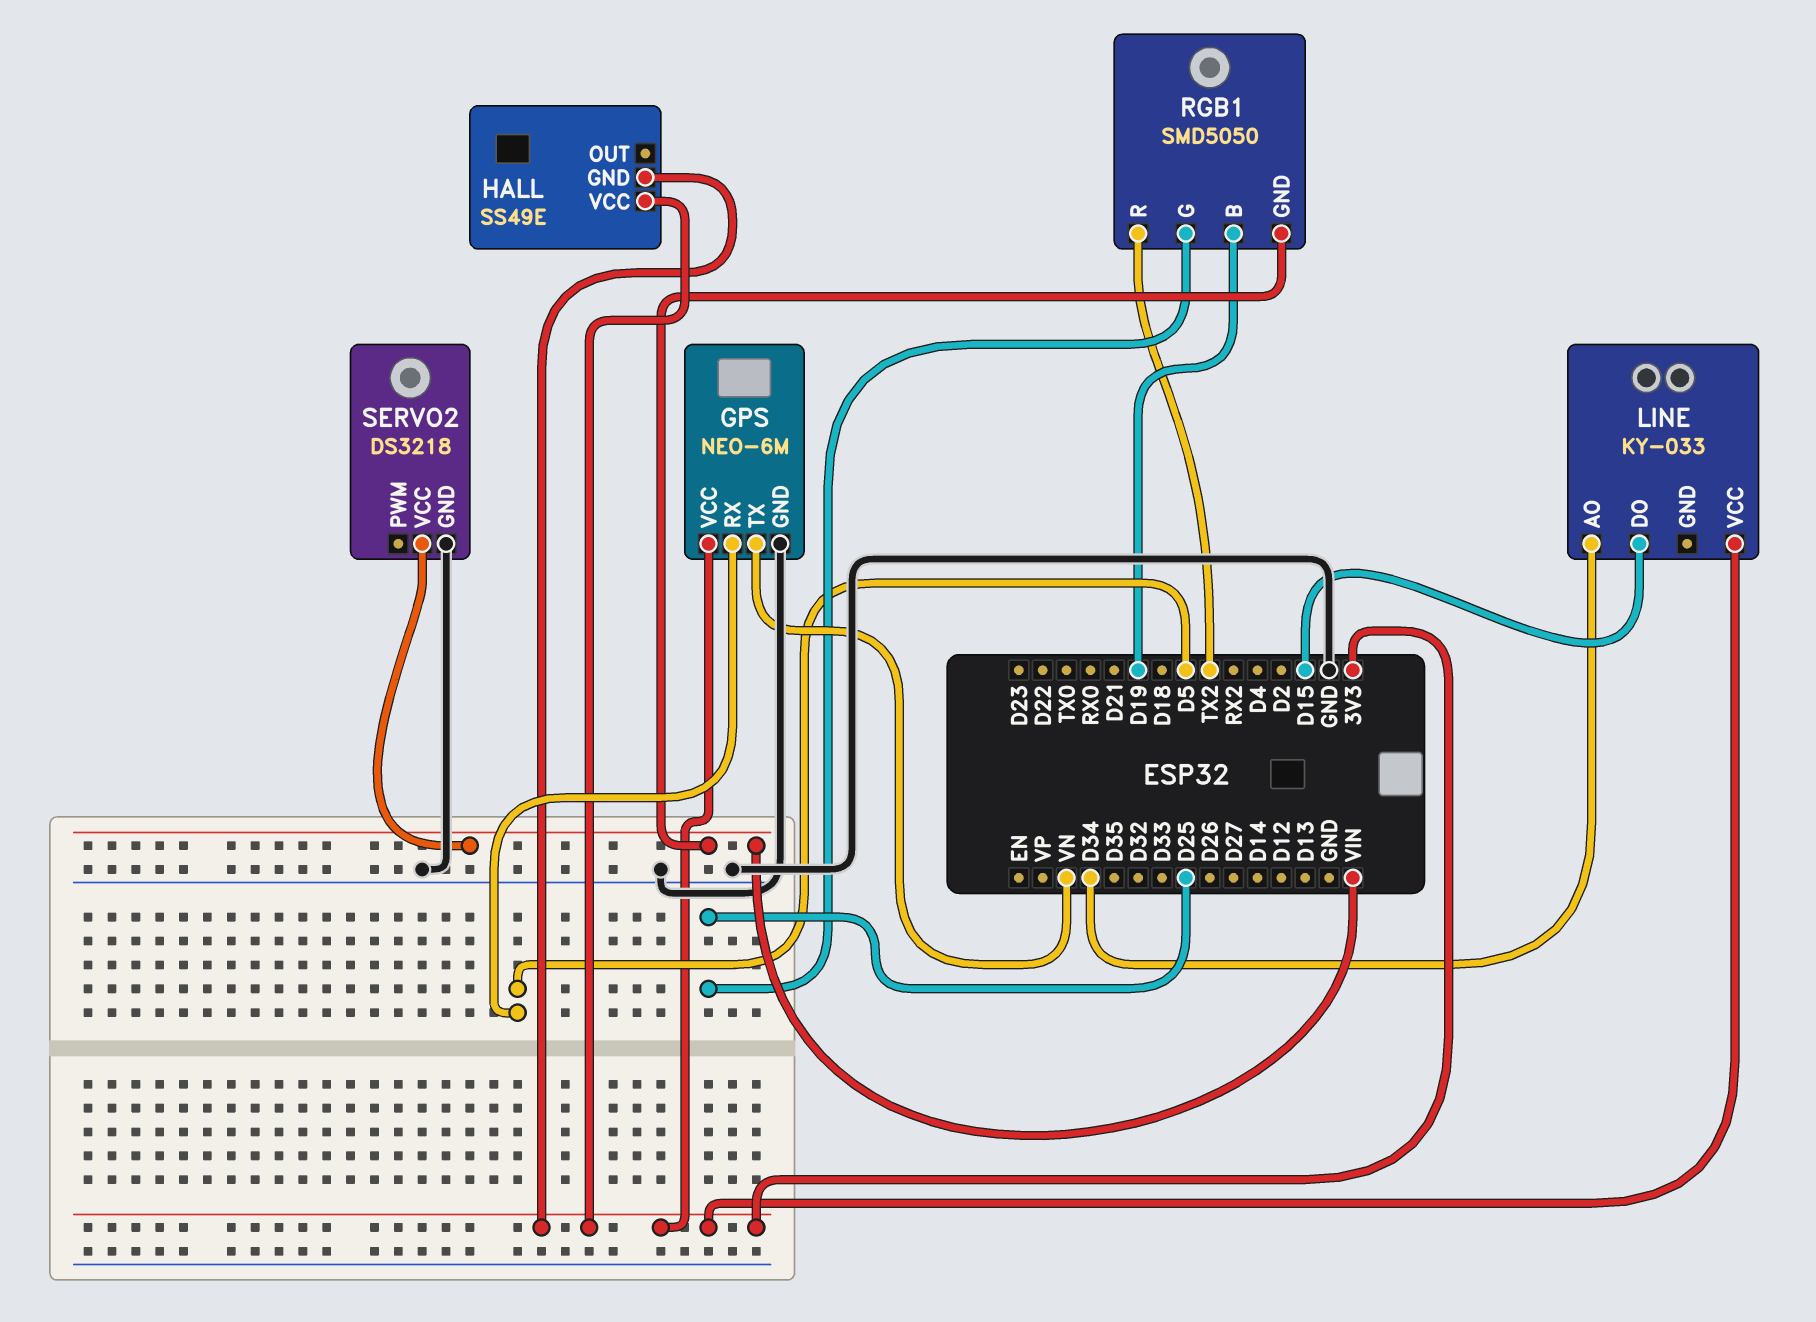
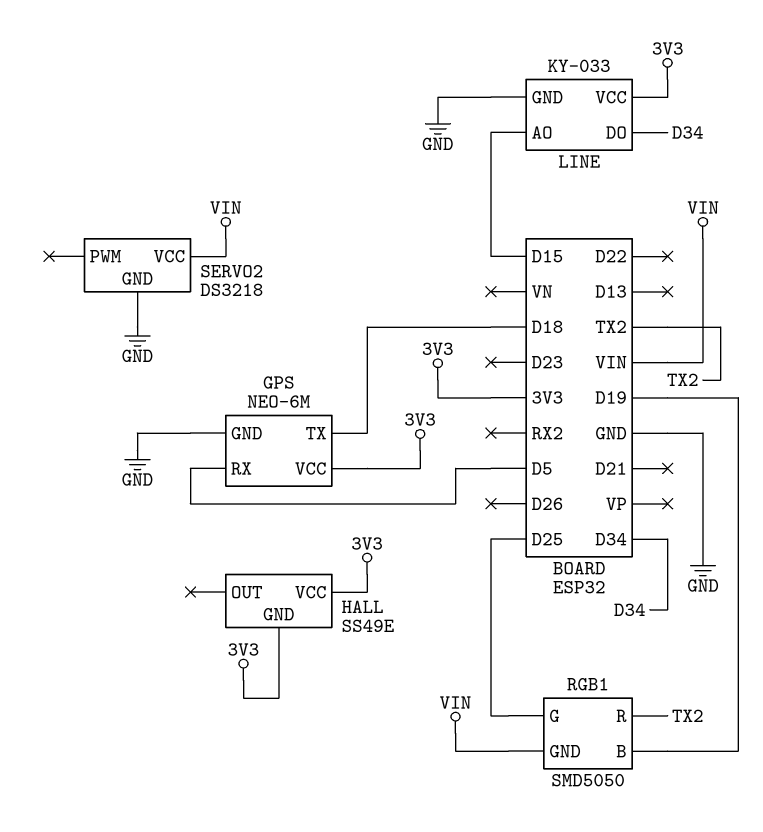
GPS pin TX: VN -> D18
LINE pin AO: D34 -> D15
LINE pin DO: D15 -> D34
LINE pin GND: none -> GND

